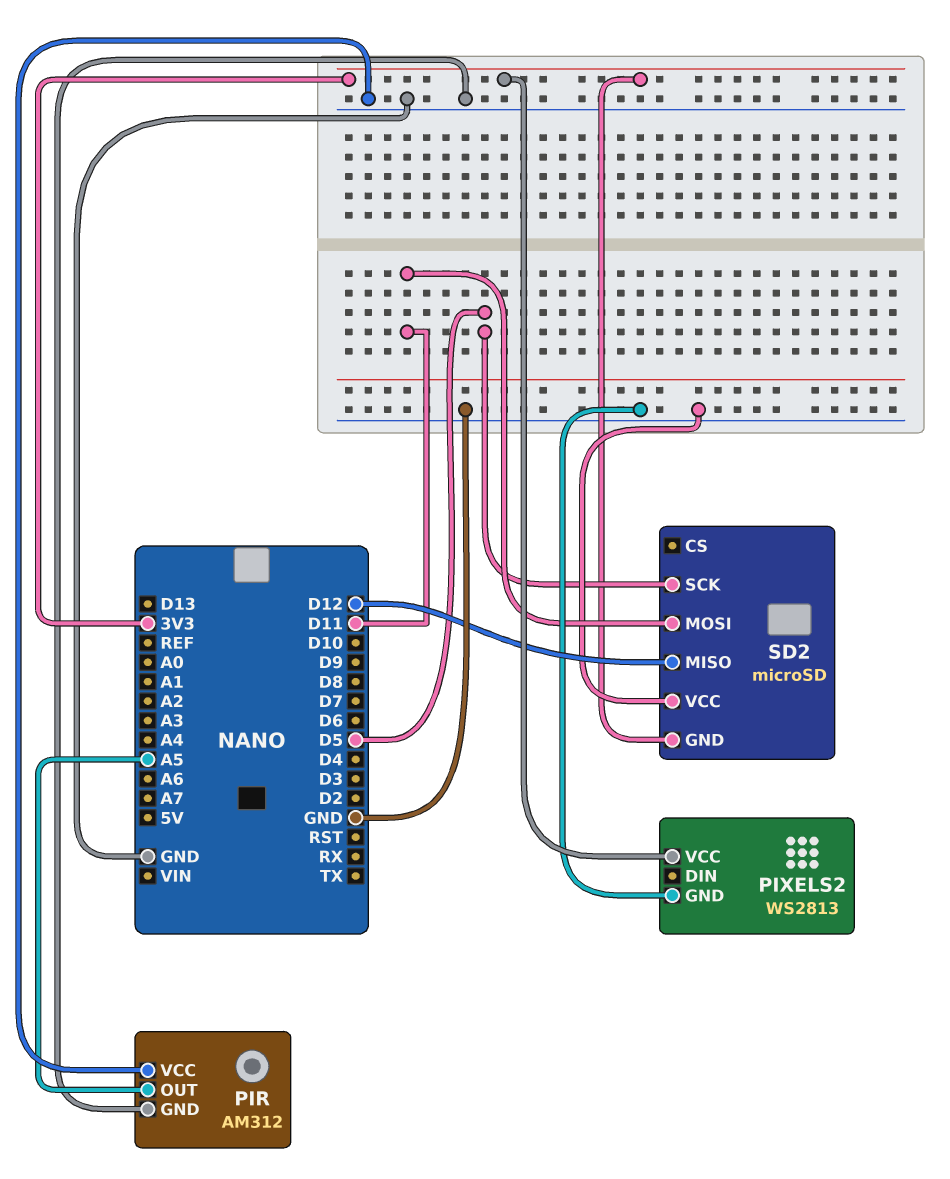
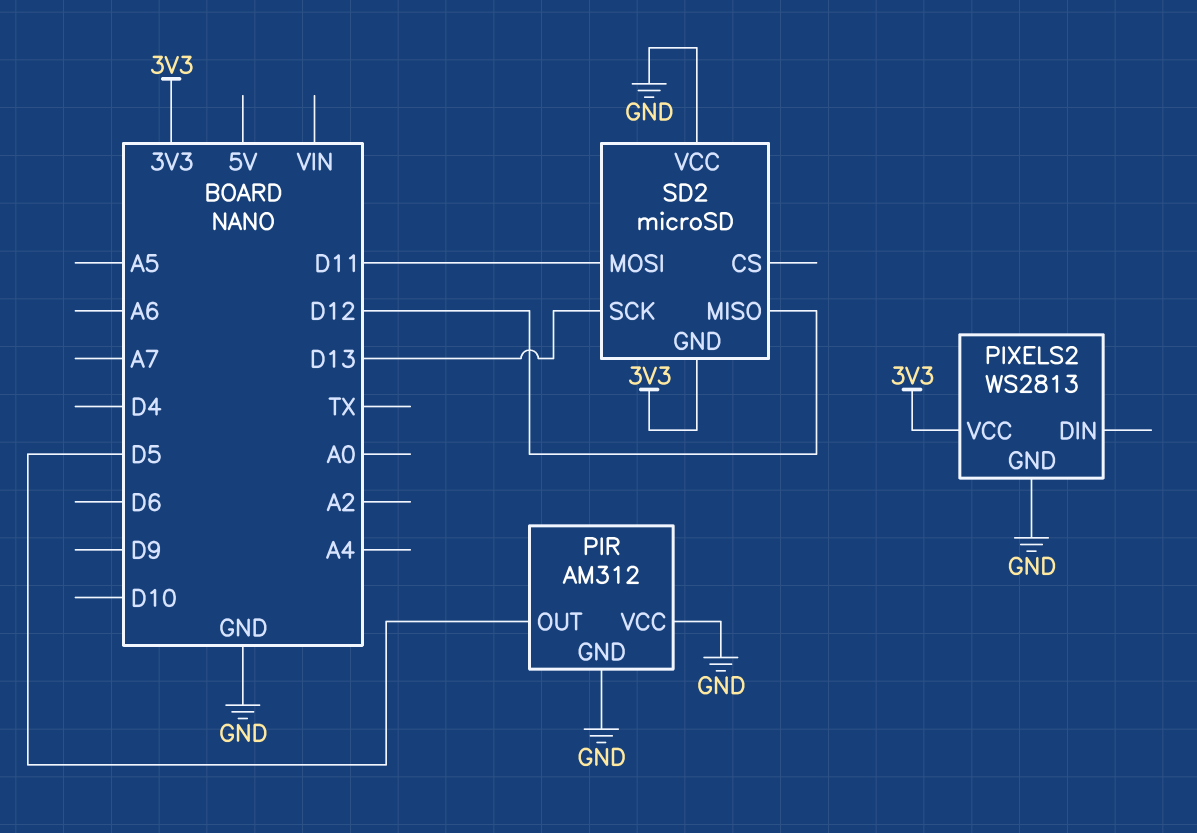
PIR pin OUT: A5 -> D5
SD2 pin SCK: D5 -> D13

